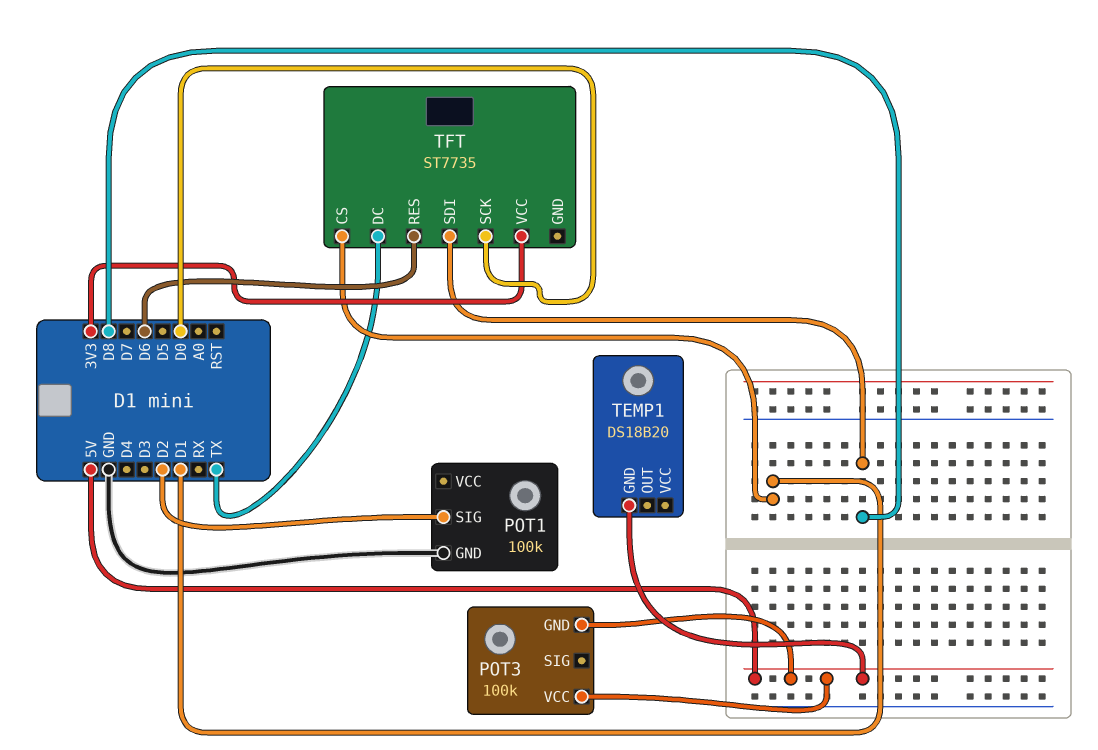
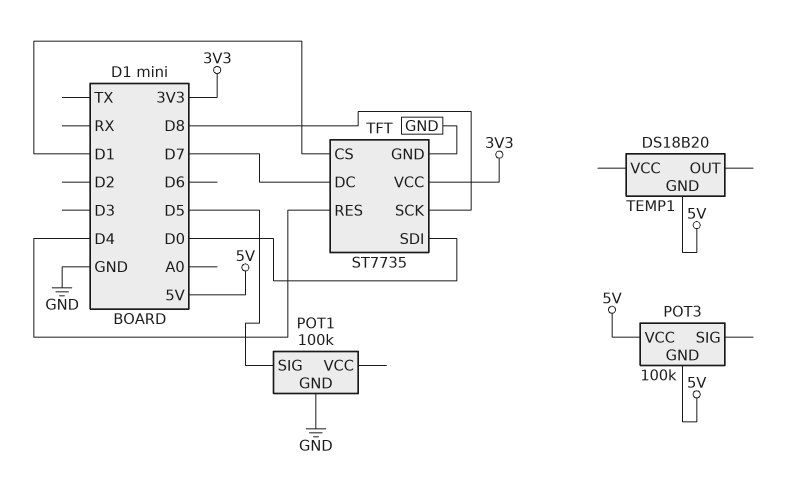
POT1 pin SIG: D2 -> D5
TFT pin DC: TX -> D7
TFT pin GND: none -> GND
TFT pin RES: D6 -> D4
TFT pin SCK: D0 -> D8
TFT pin SDI: D8 -> D0

